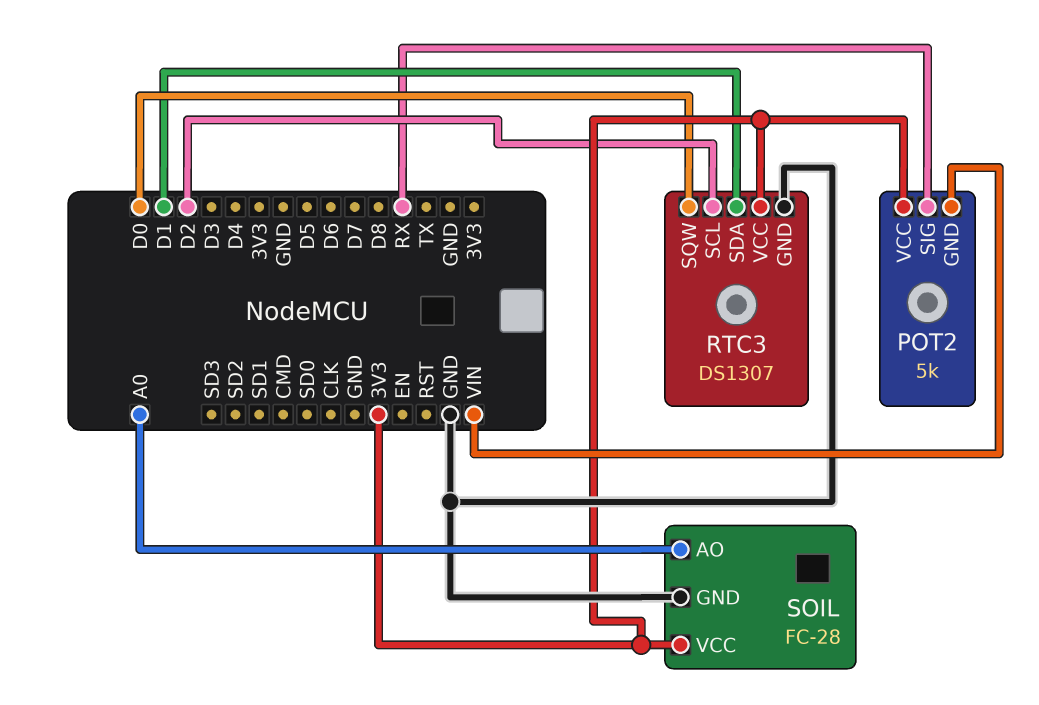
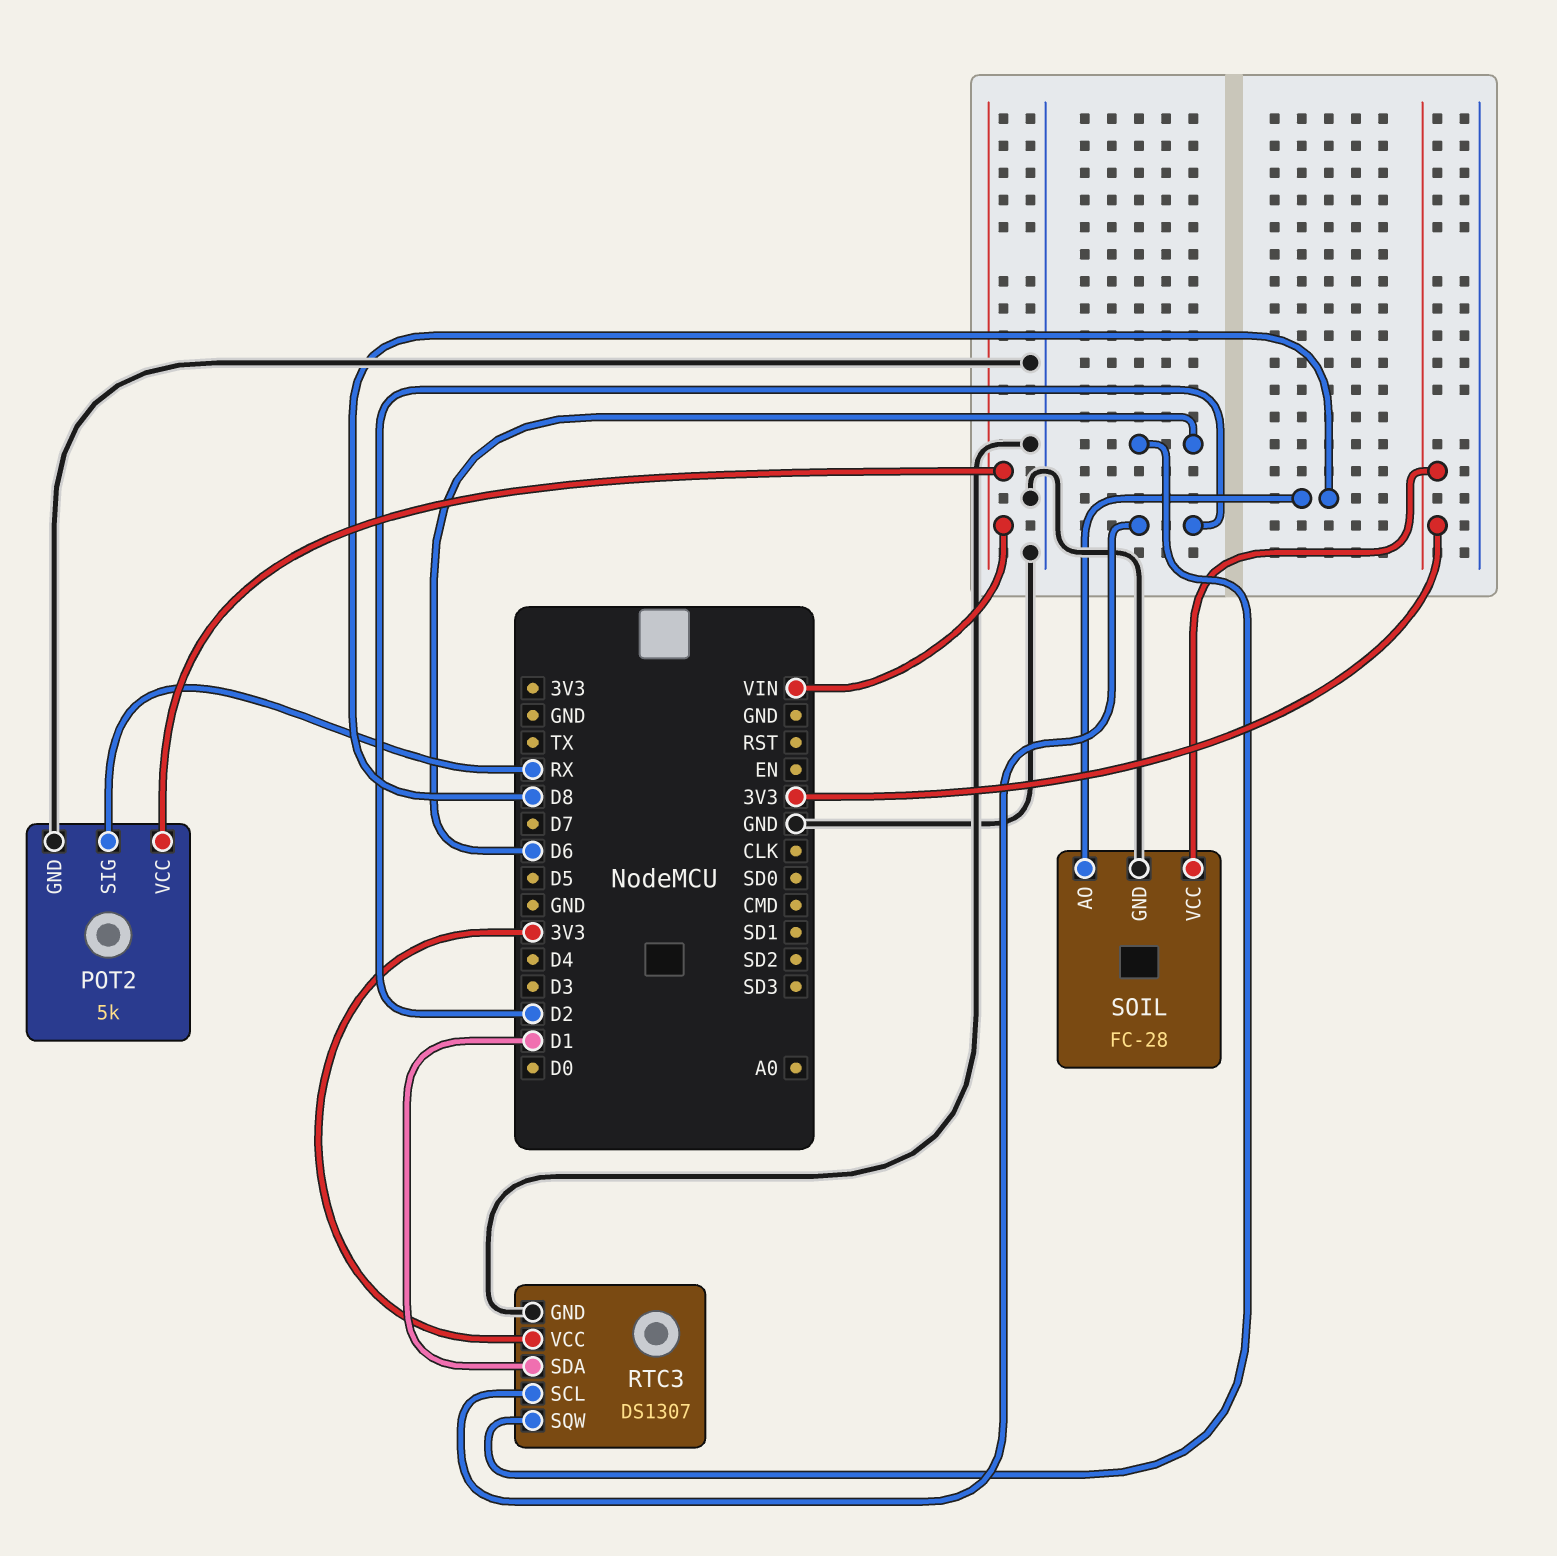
POT2 pin GND: VIN -> GND
POT2 pin VCC: 3V3 -> VIN
RTC3 pin SQW: D0 -> D6
SOIL pin AO: A0 -> D8

